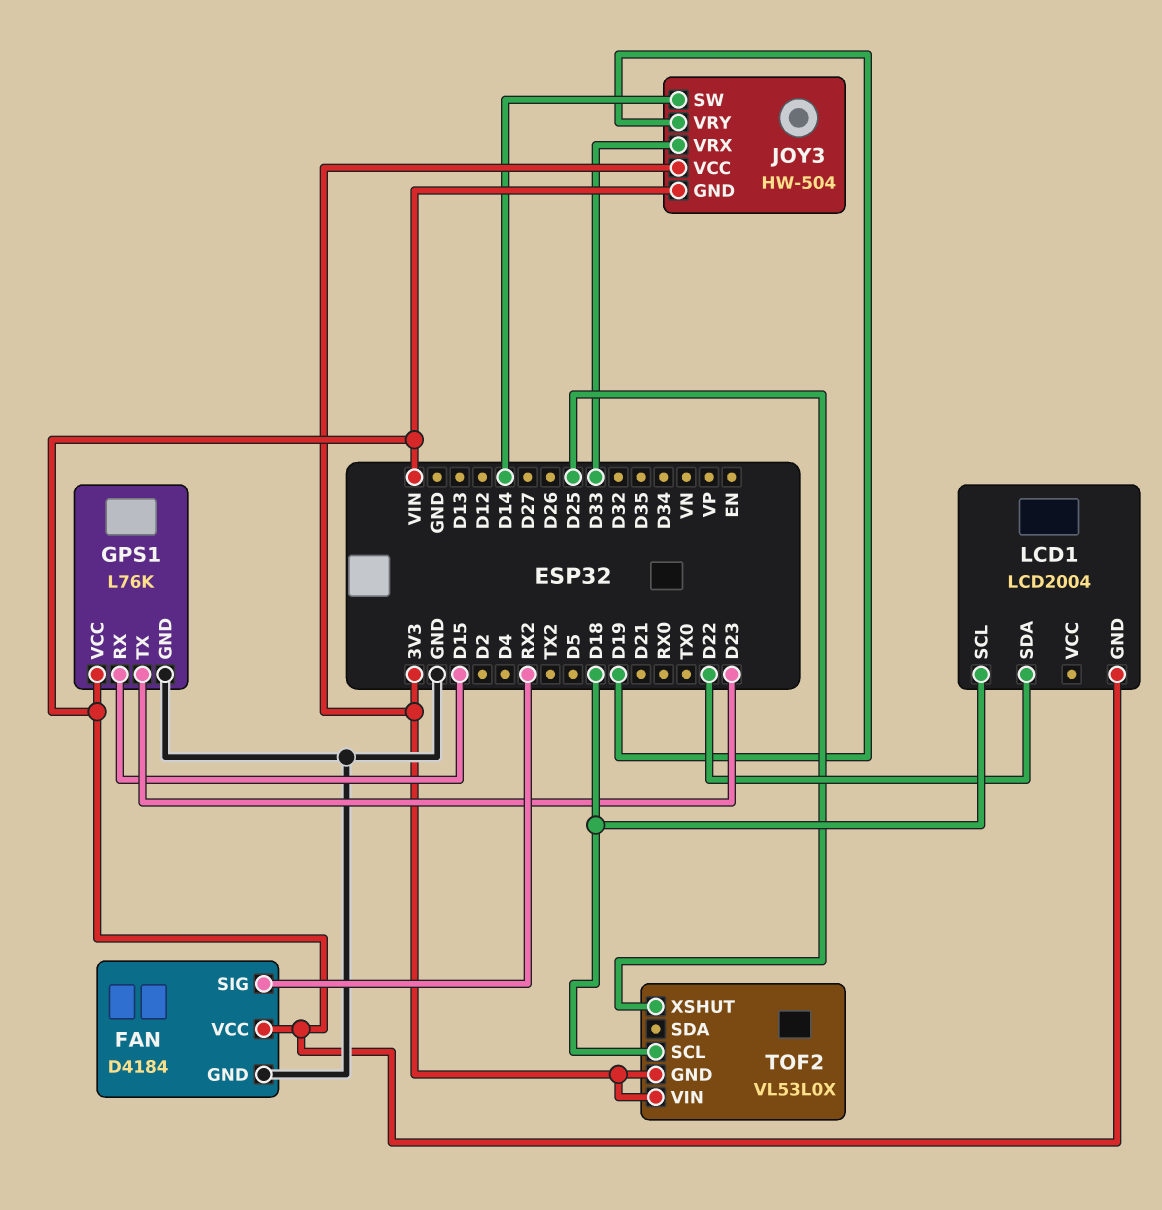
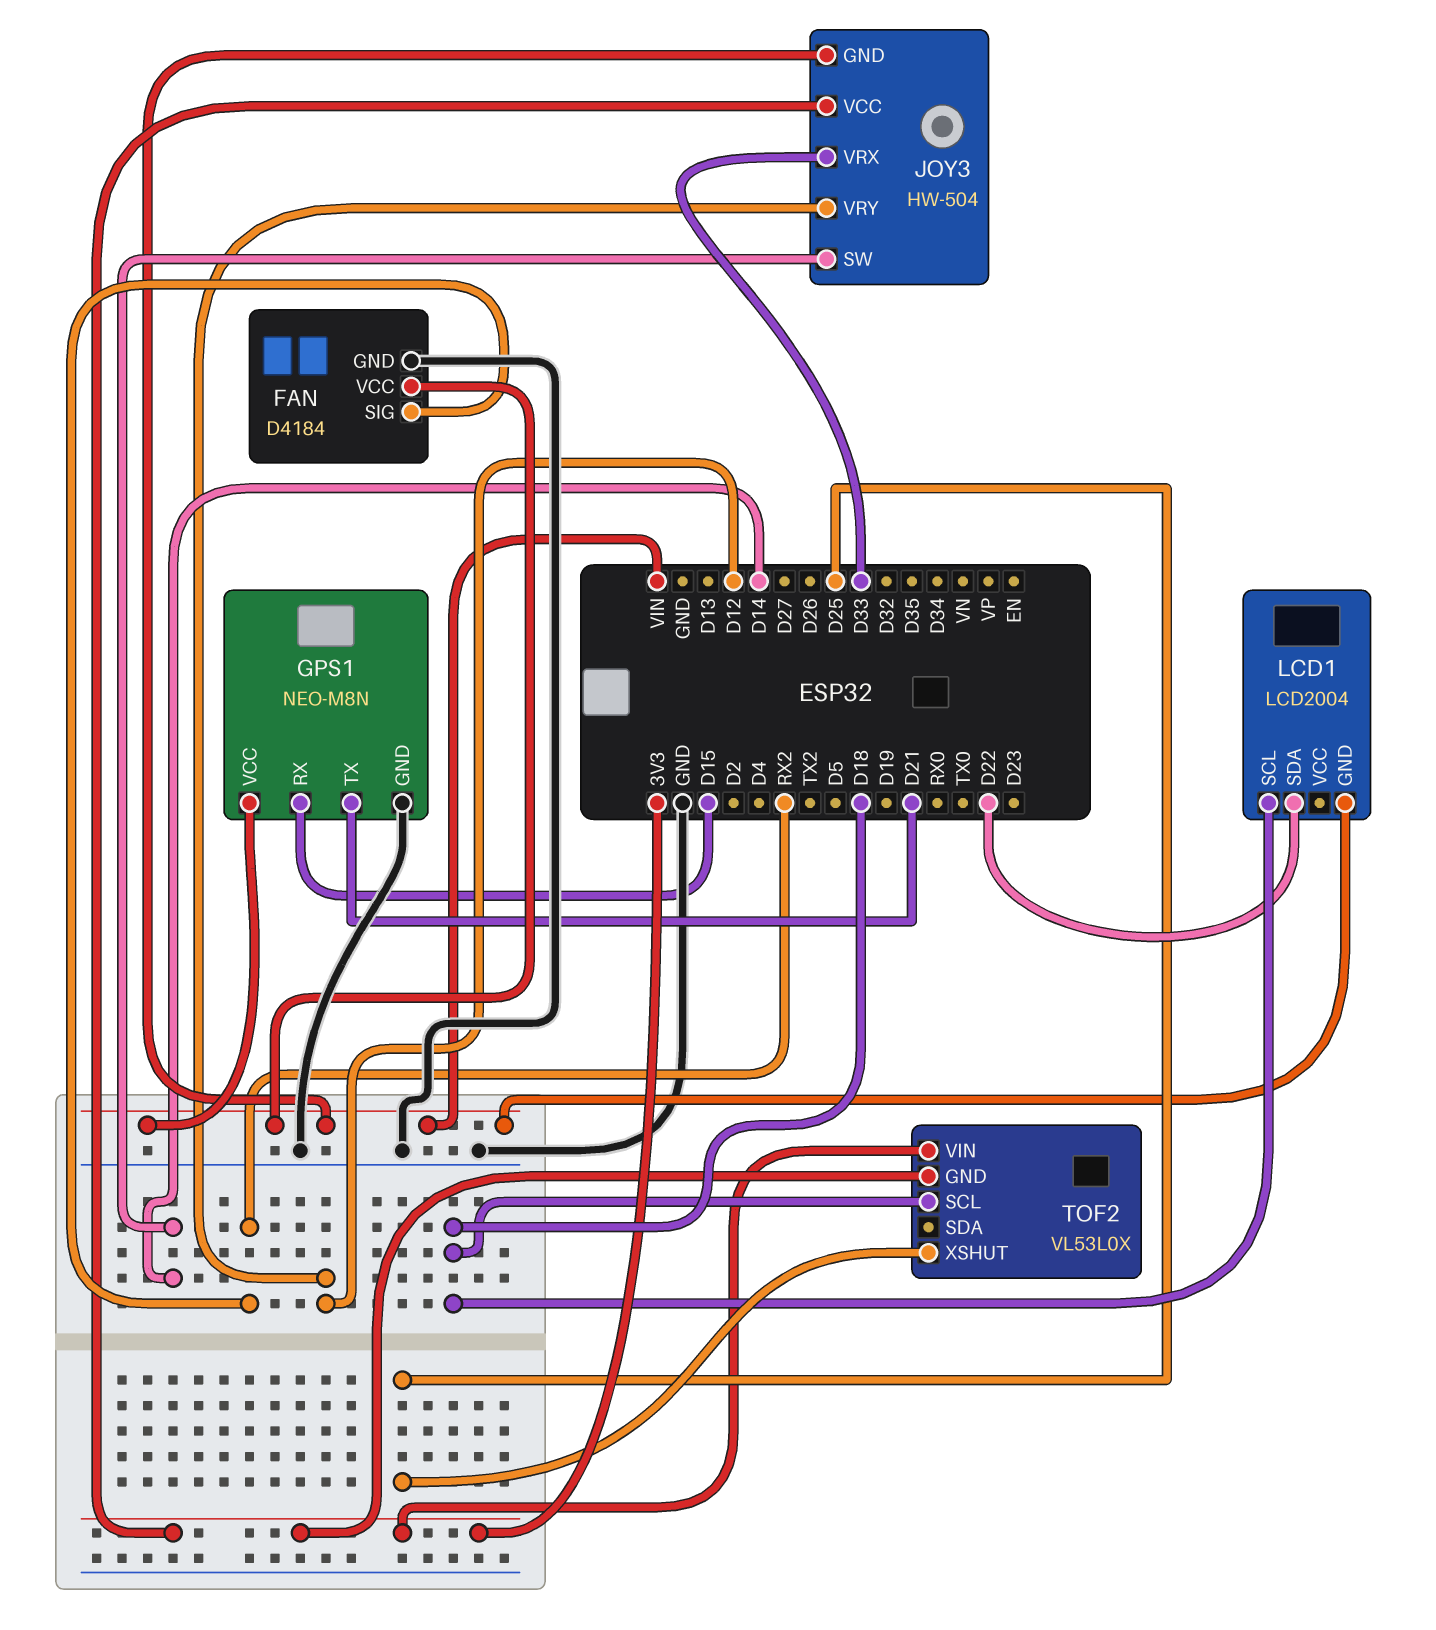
GPS1: L76K -> NEO-M8N
GPS1 pin TX: D23 -> D21
JOY3 pin VRY: D19 -> D12

